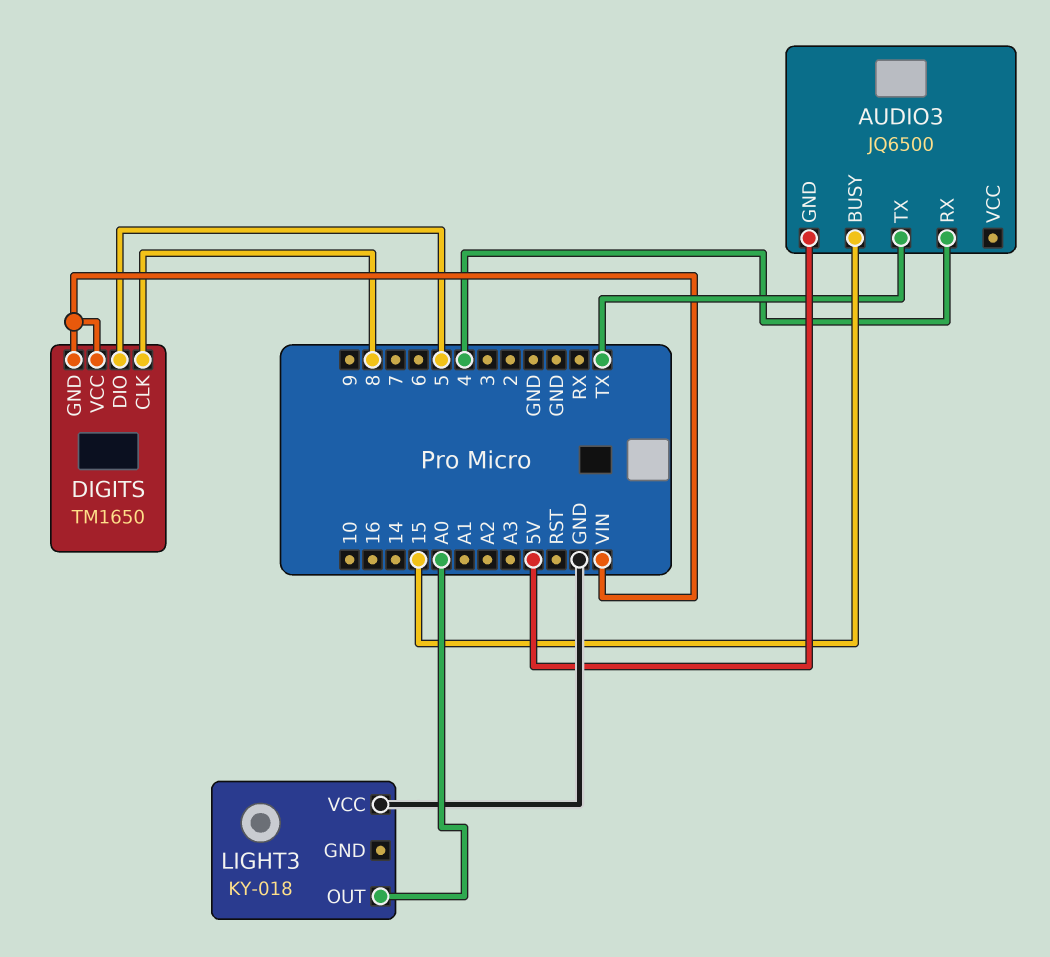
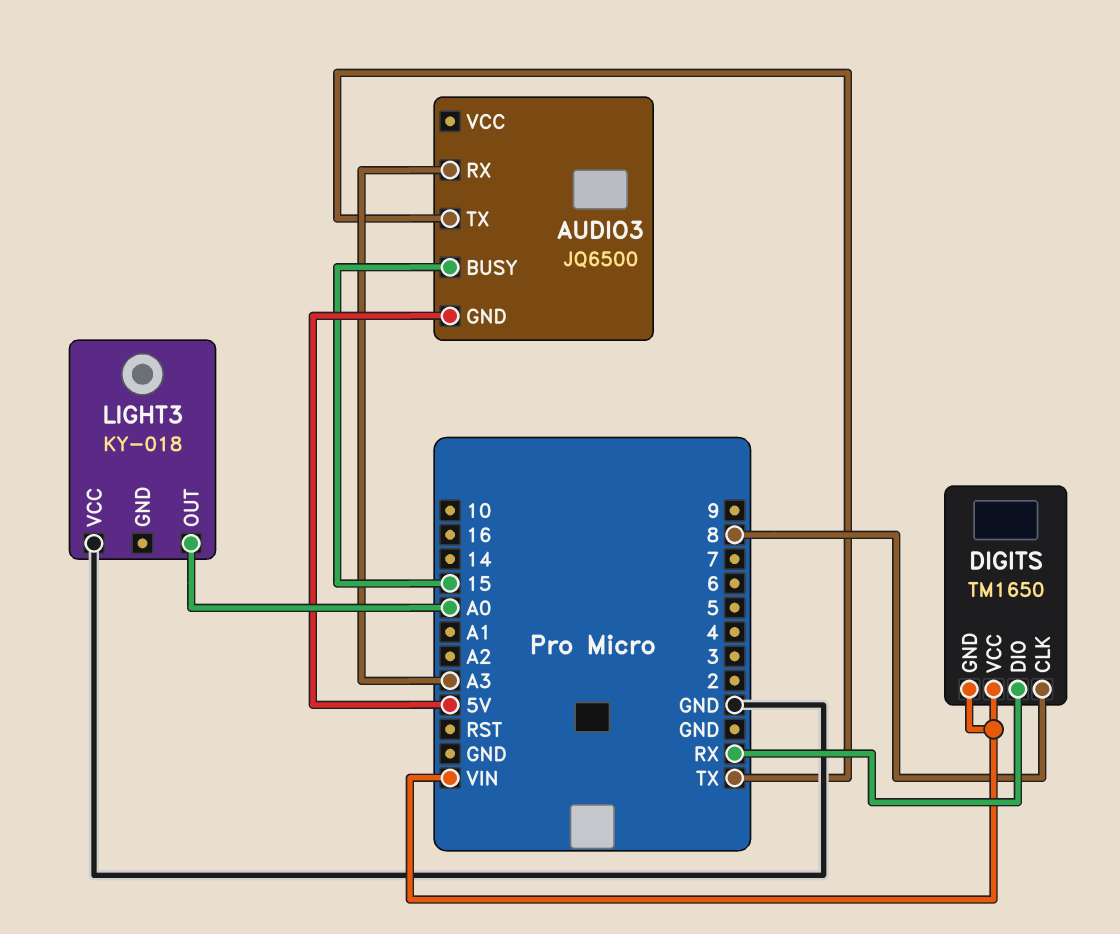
AUDIO3 pin RX: 4 -> A3
DIGITS pin DIO: 5 -> RX

